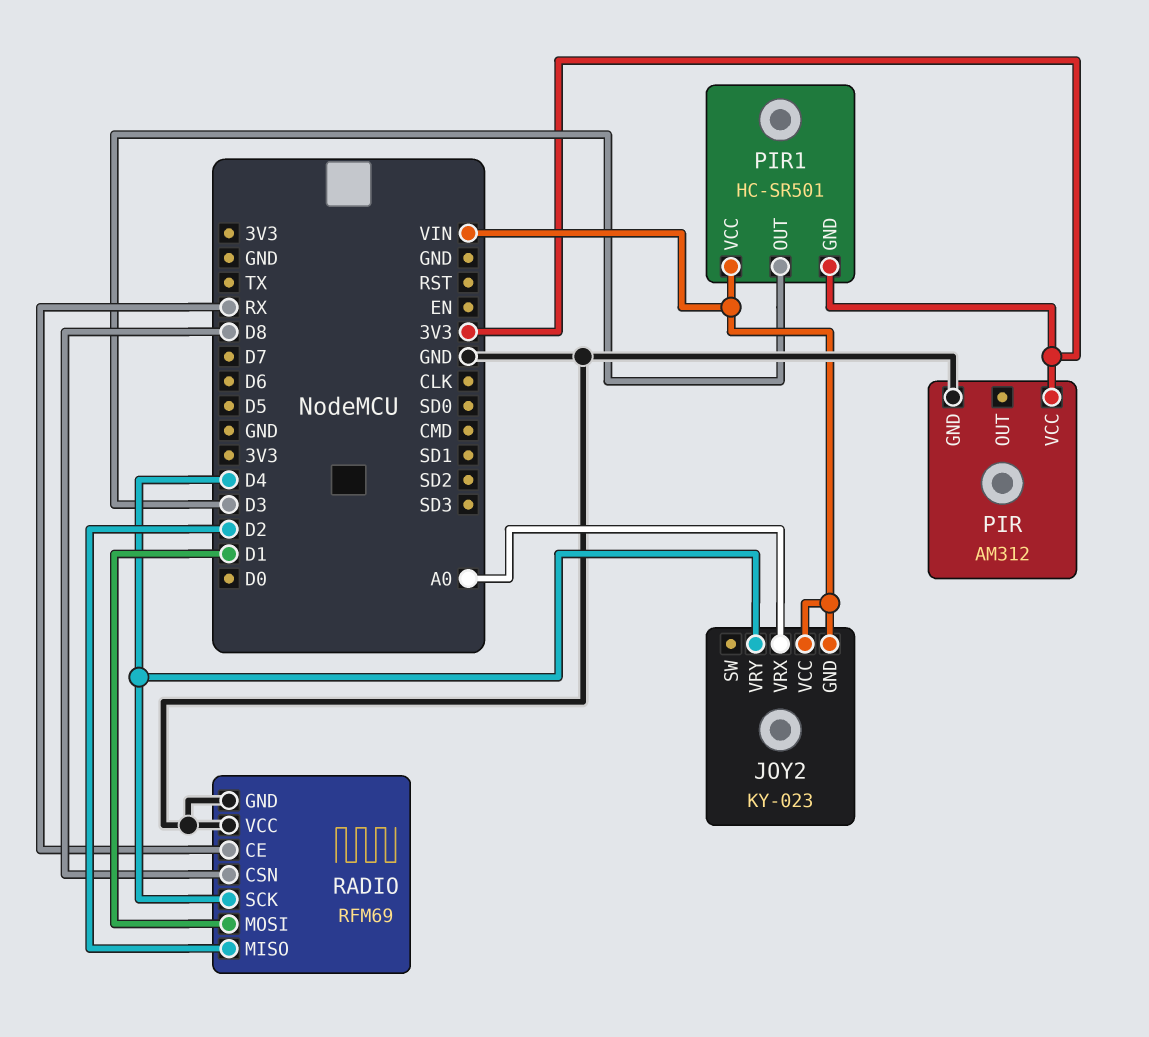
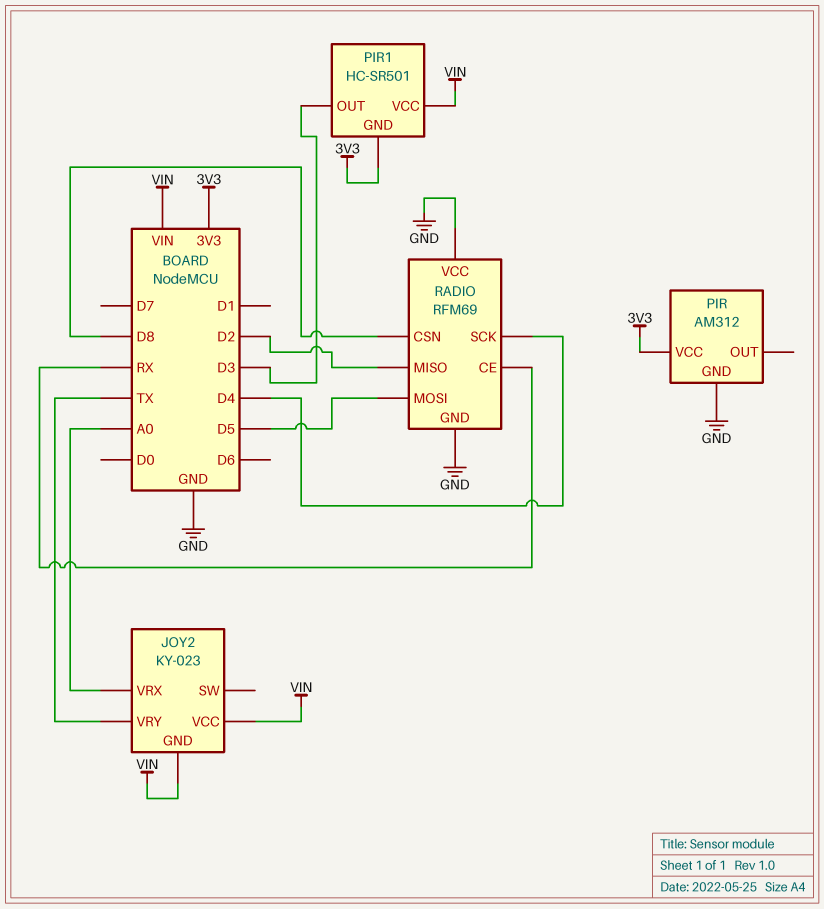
JOY2 pin VRY: D4 -> TX
RADIO pin MOSI: D1 -> D5

